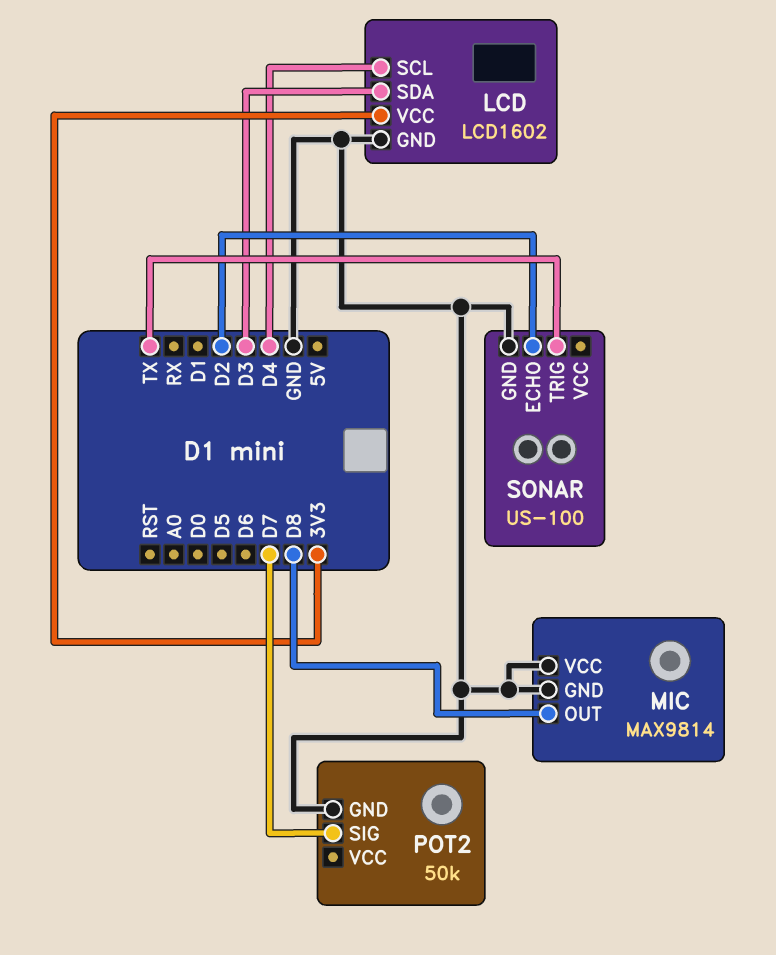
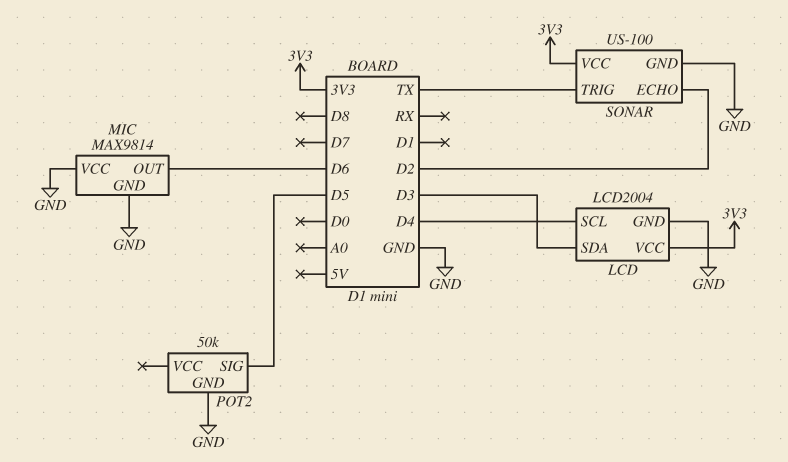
LCD: LCD1602 -> LCD2004
MIC pin OUT: D8 -> D6
POT2 pin SIG: D7 -> D5
SONAR pin VCC: none -> 3V3

